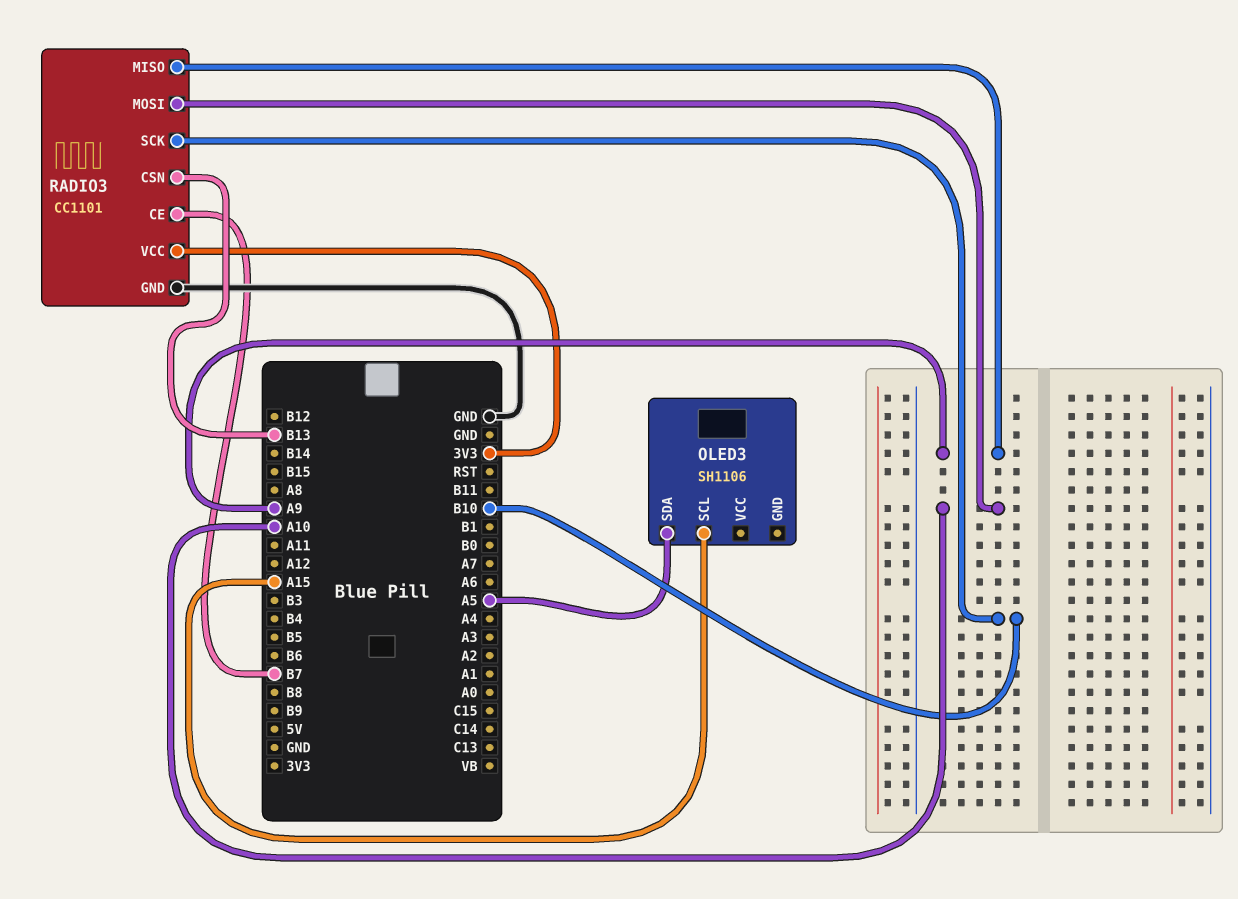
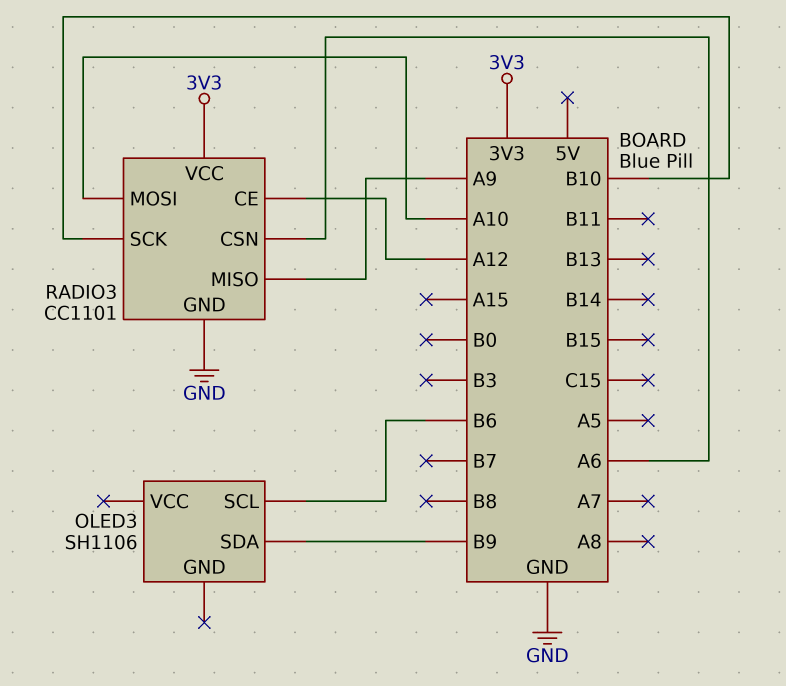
OLED3 pin SCL: A15 -> B6
OLED3 pin SDA: A5 -> B9
RADIO3 pin CE: B7 -> A12
RADIO3 pin CSN: B13 -> A6

